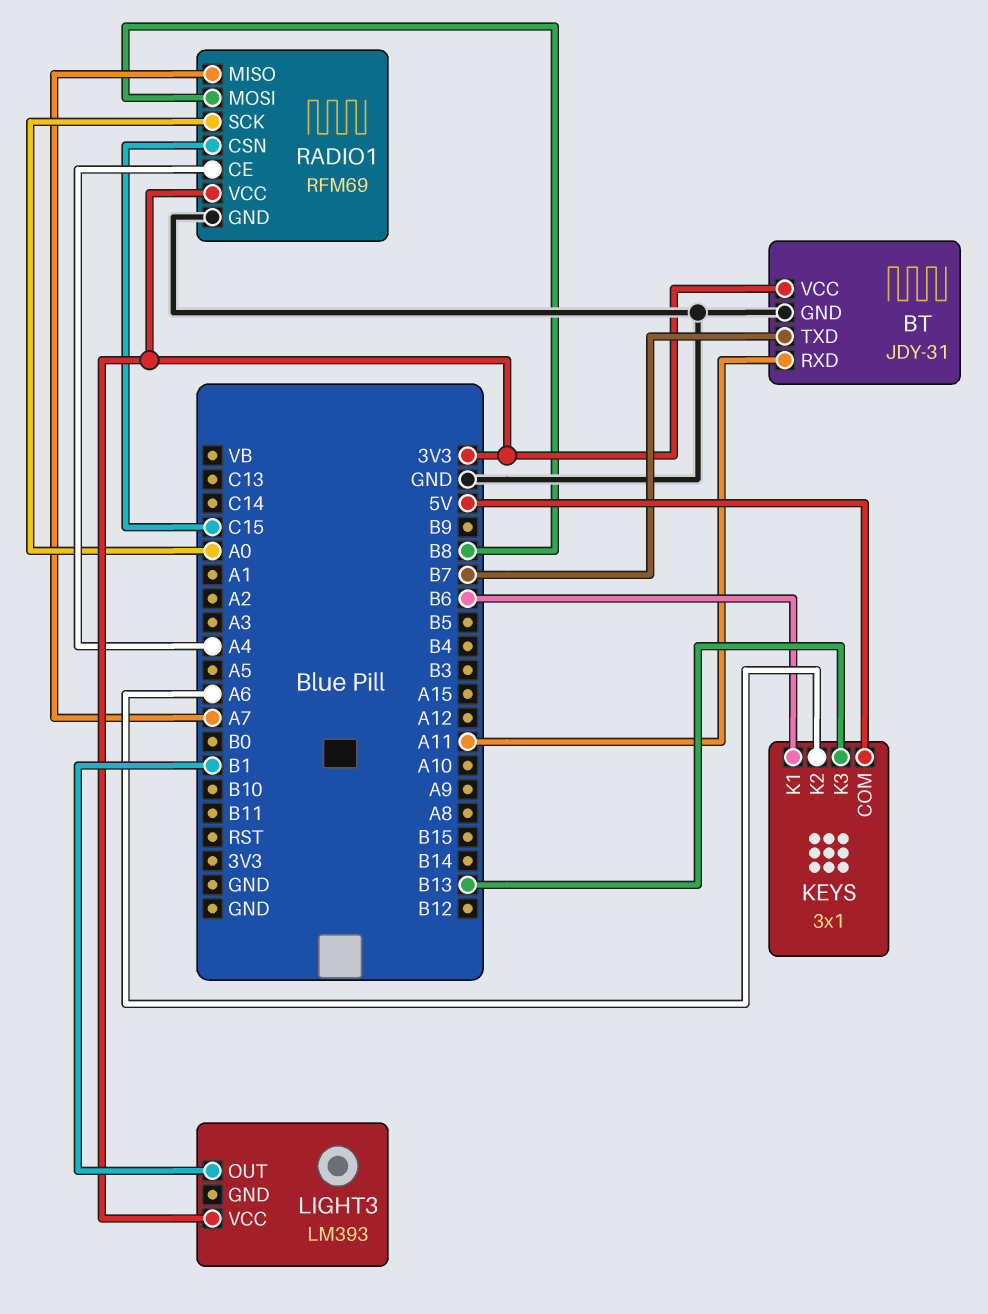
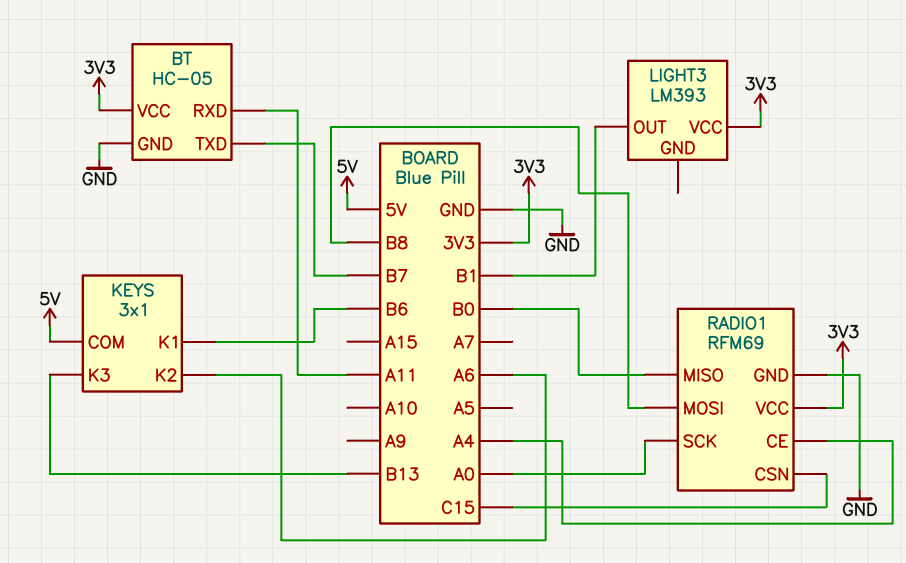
BT: JDY-31 -> HC-05
RADIO1 pin MISO: A7 -> B0

